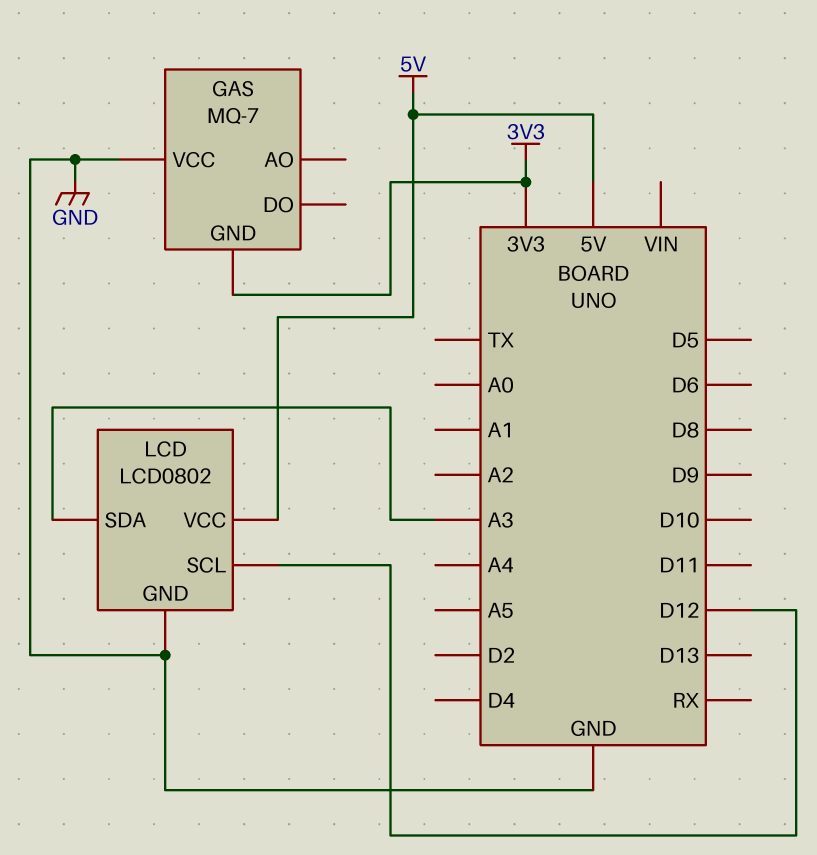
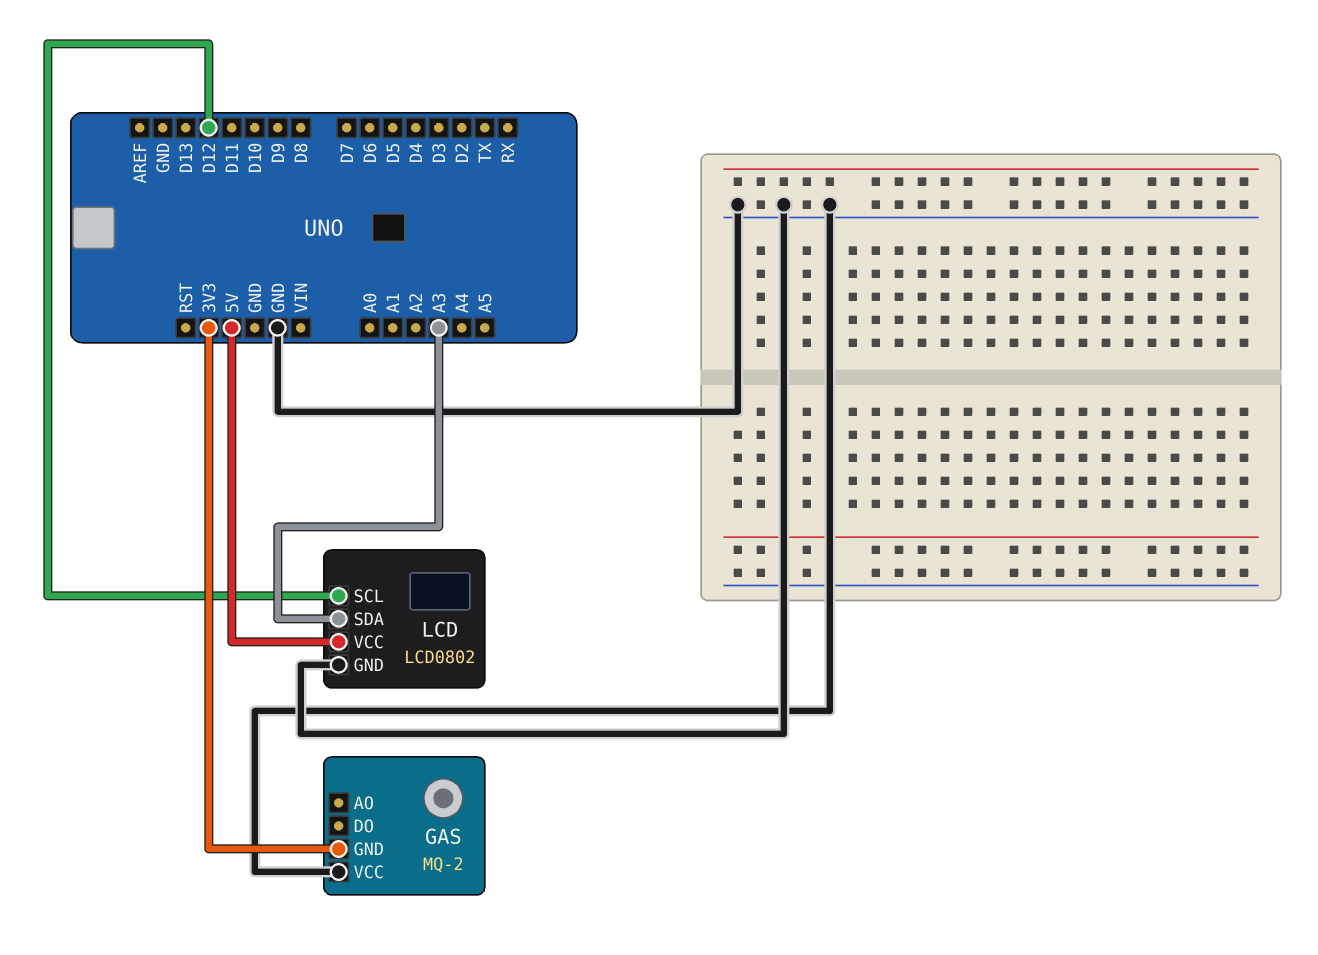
GAS: MQ-7 -> MQ-2

